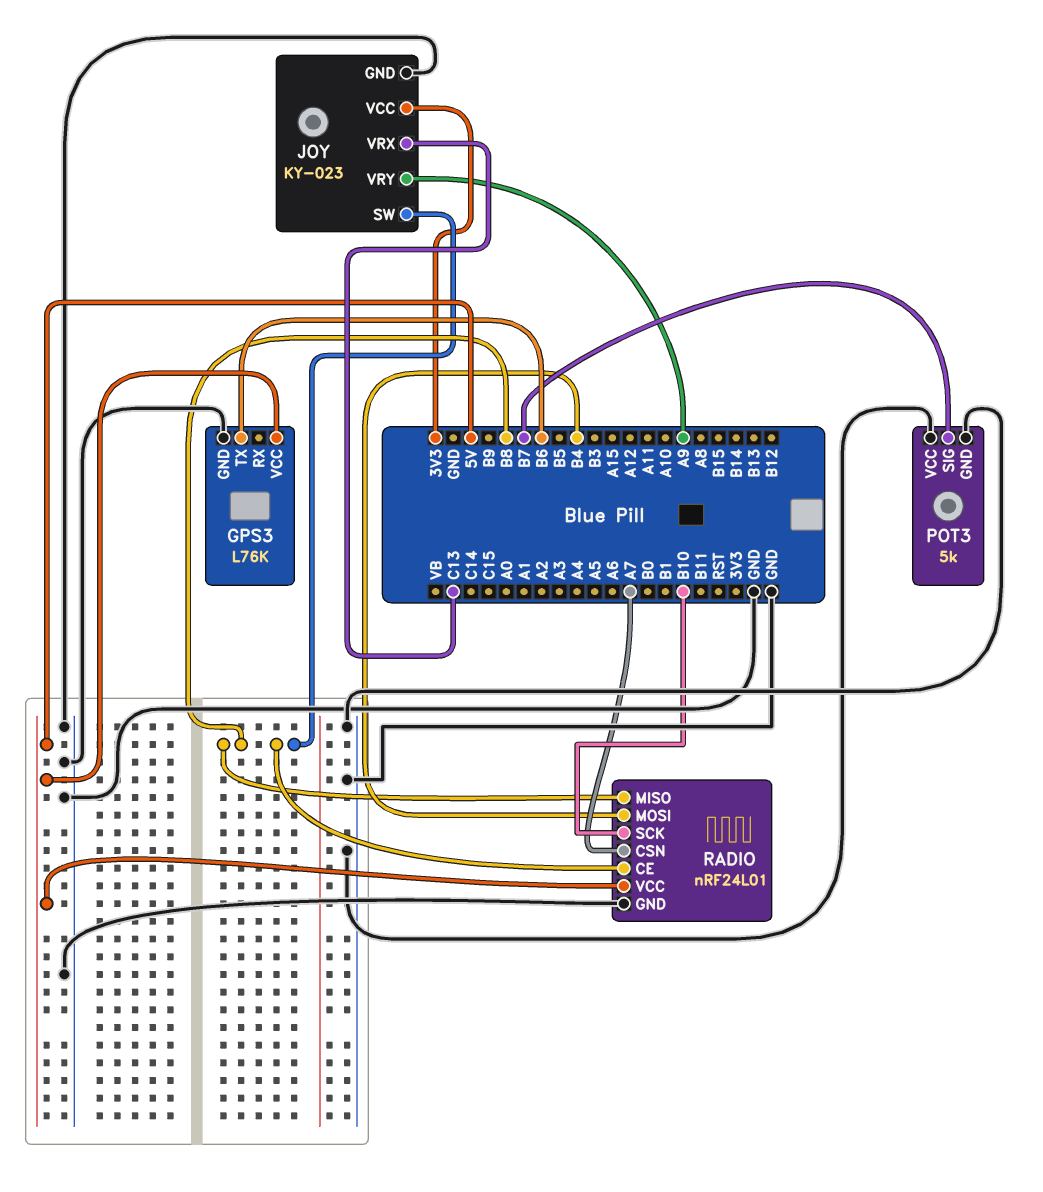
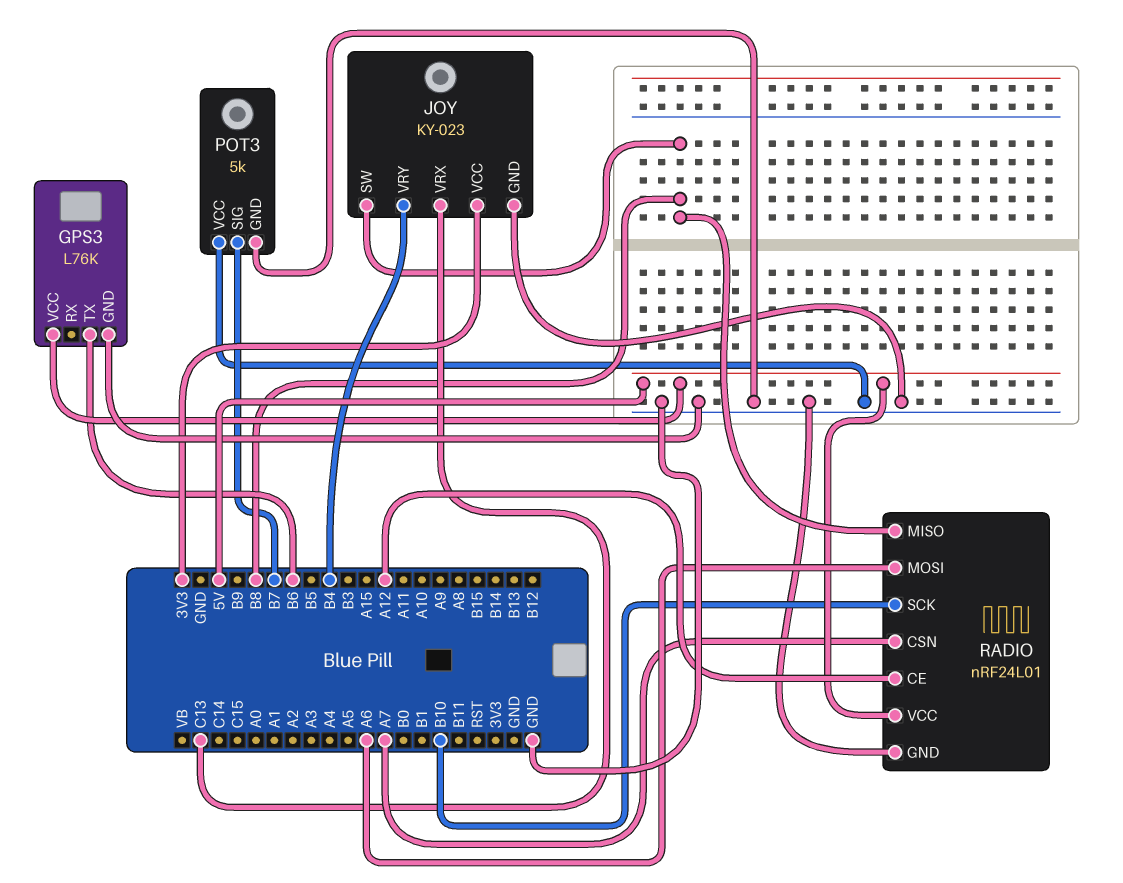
JOY pin VRY: A9 -> B4
RADIO pin CE: B8 -> A12
RADIO pin MOSI: B4 -> A6

